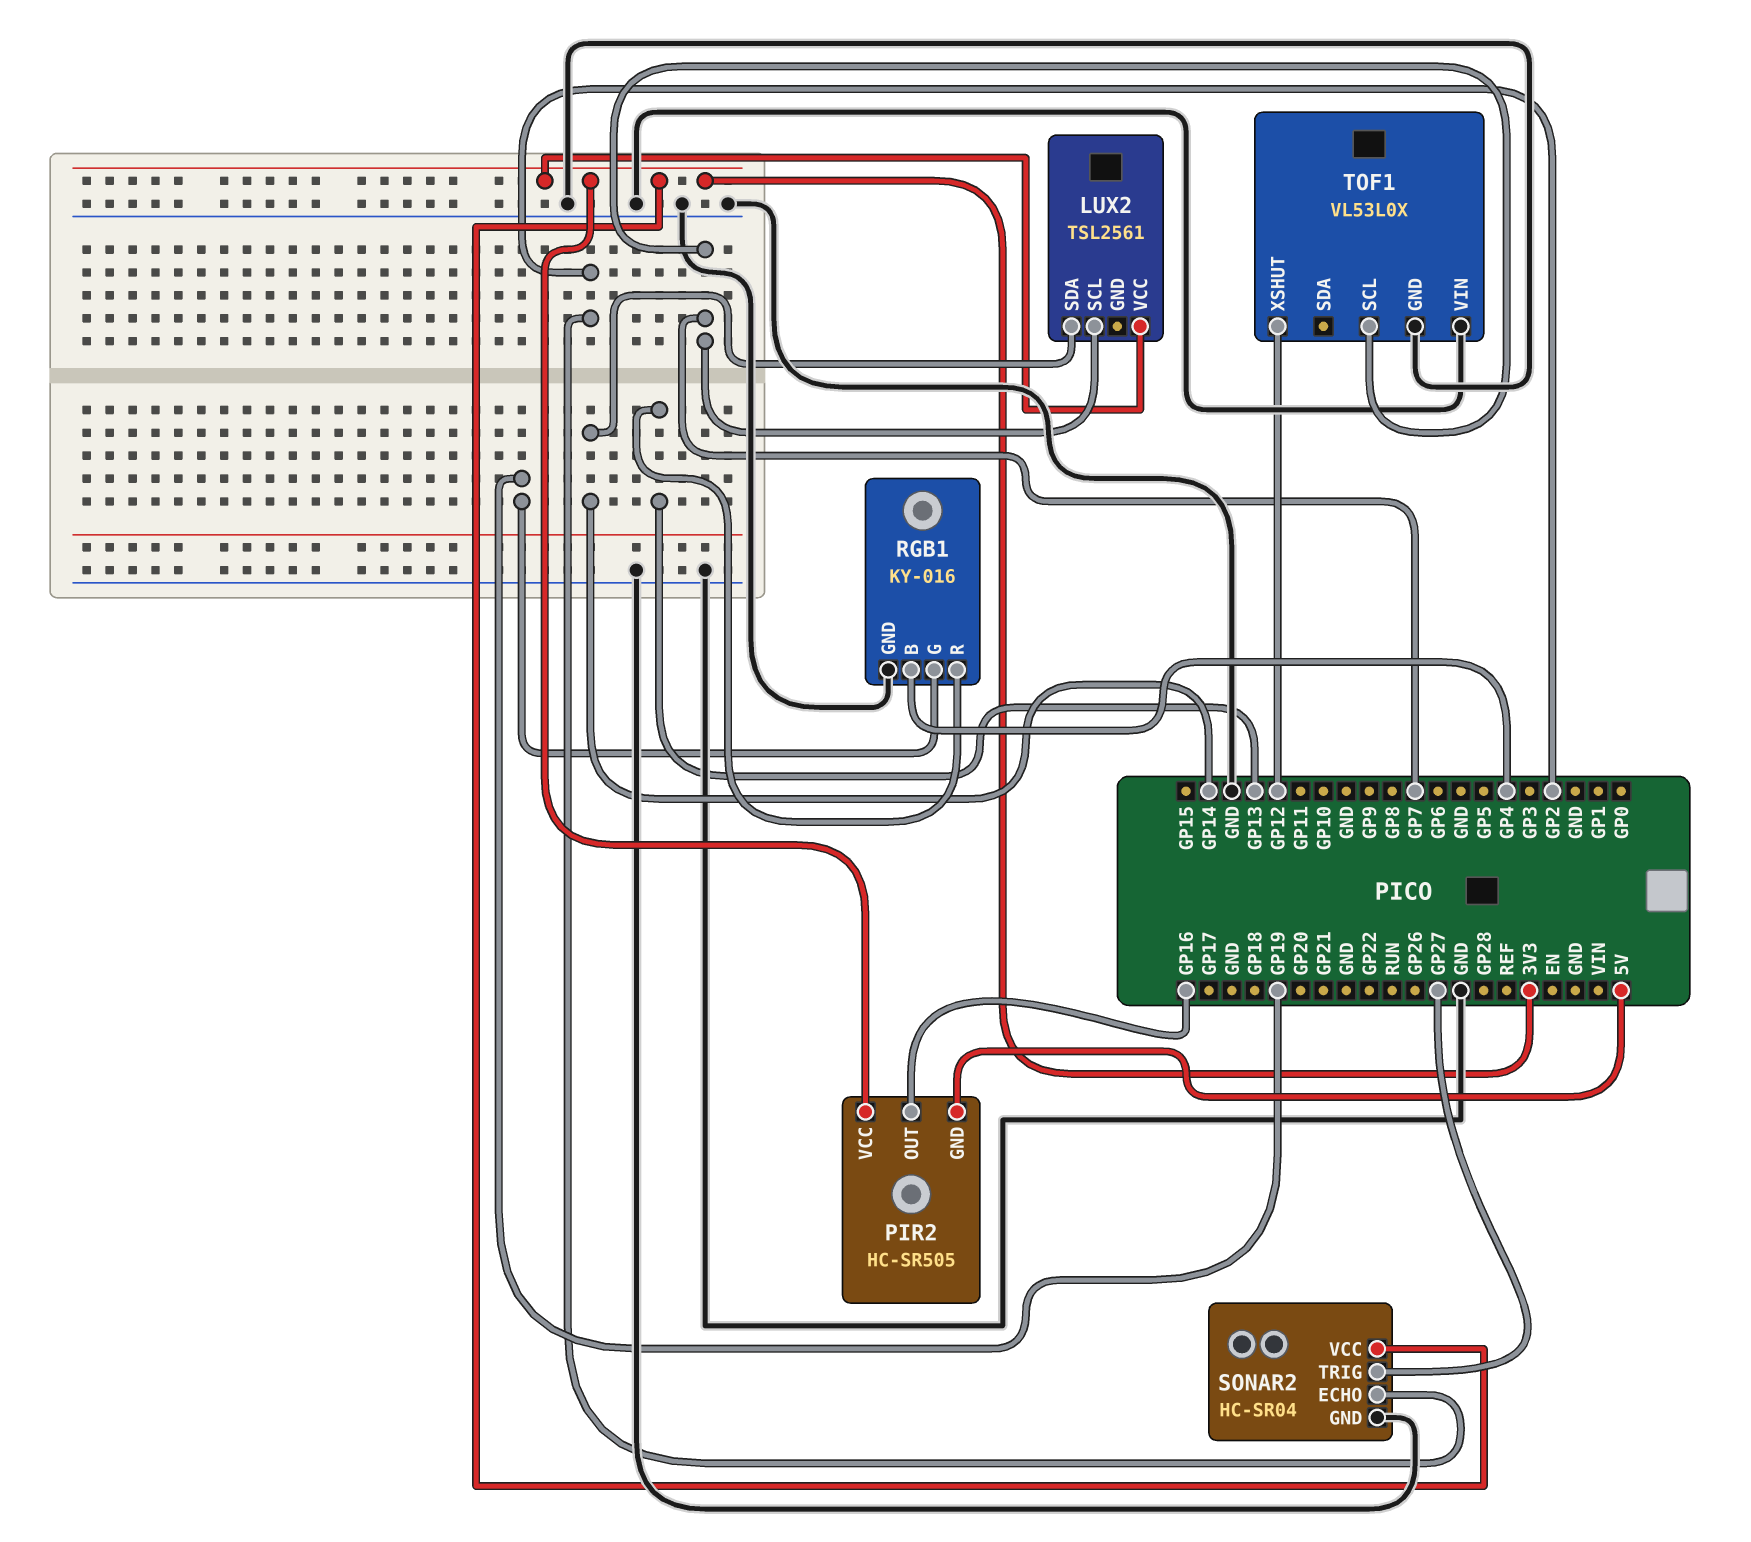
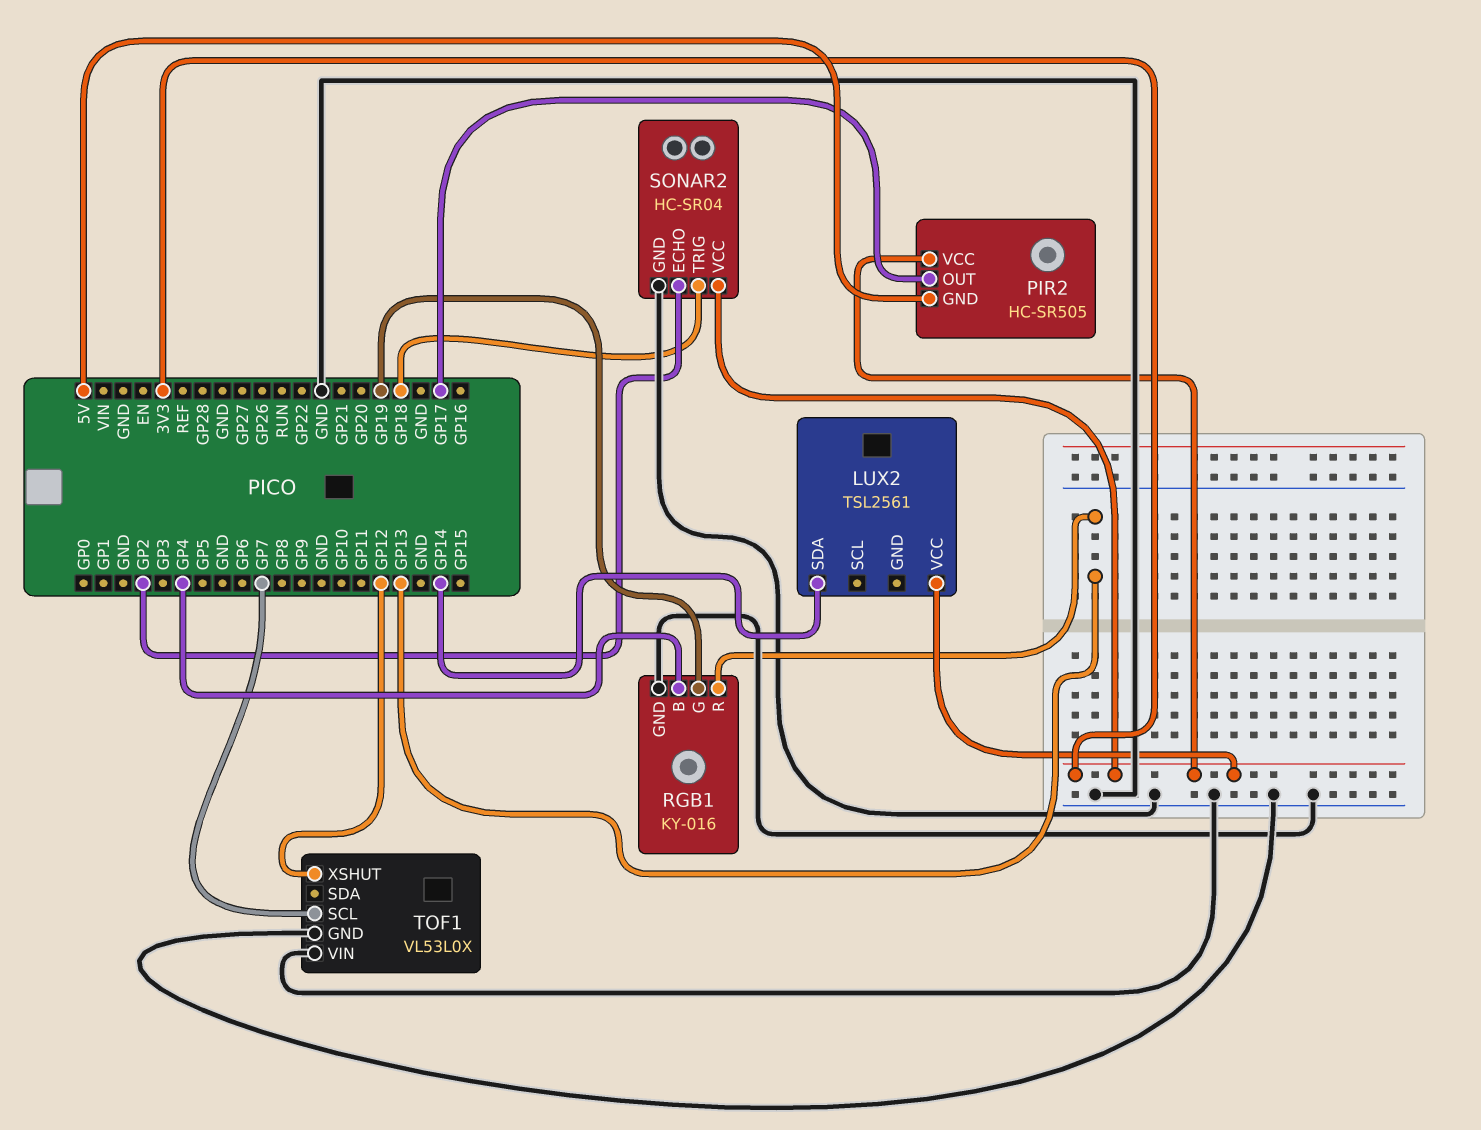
LUX2 pin SCL: GP7 -> none
PIR2 pin OUT: GP16 -> GP17
SONAR2 pin TRIG: GP27 -> GP18

